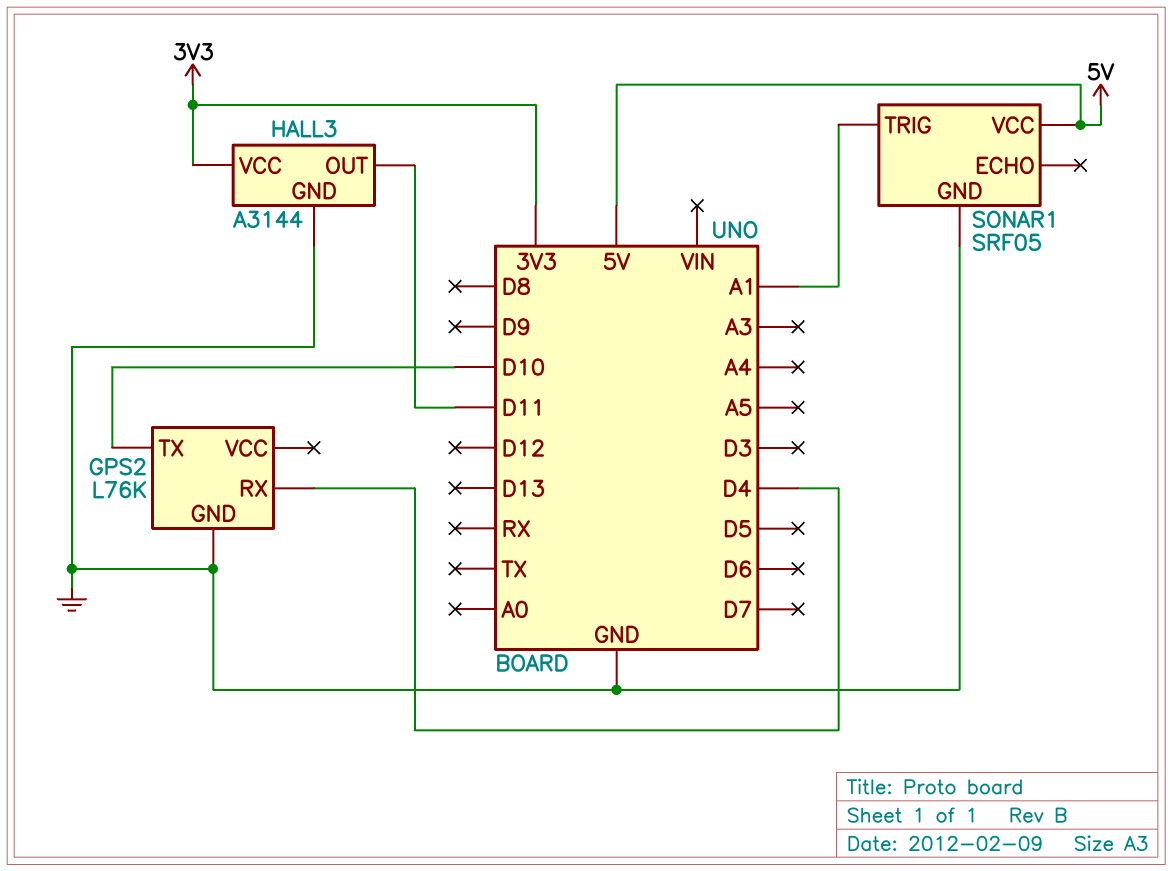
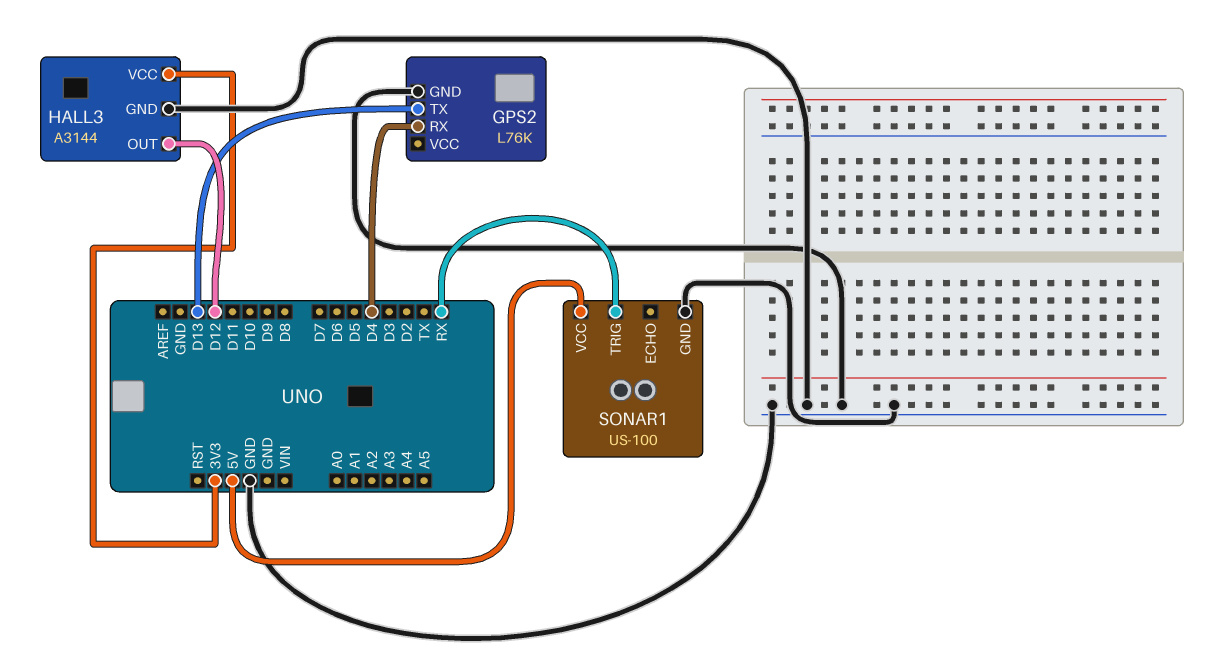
GPS2 pin TX: D10 -> D13
HALL3 pin OUT: D11 -> D12
SONAR1: SRF05 -> US-100
SONAR1 pin TRIG: A1 -> RX

